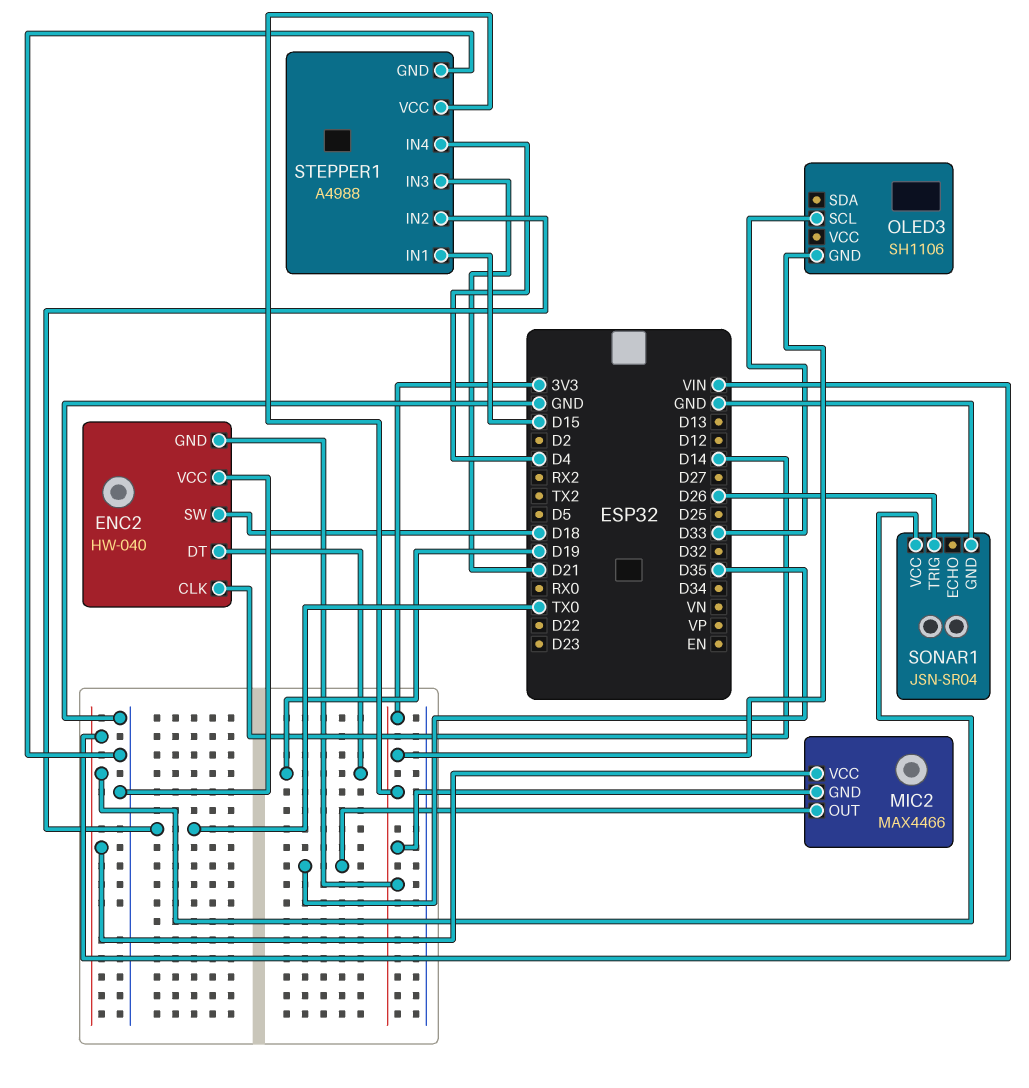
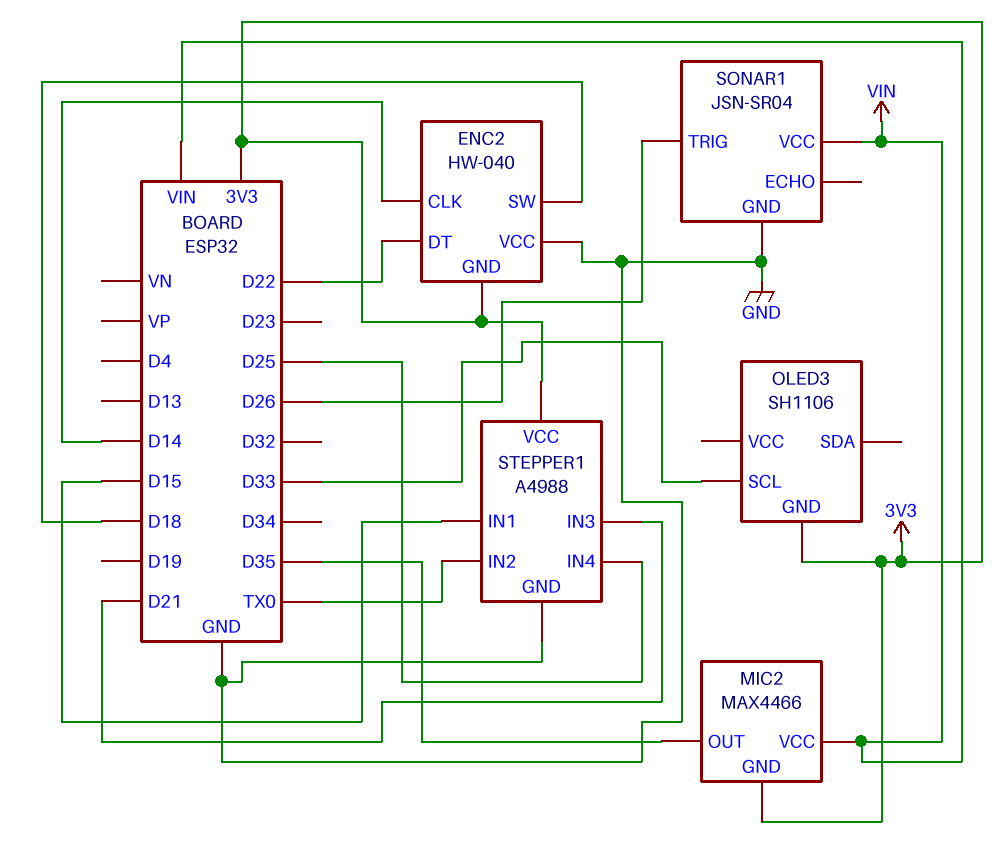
ENC2 pin DT: D19 -> D22
STEPPER1 pin IN4: D4 -> D25

